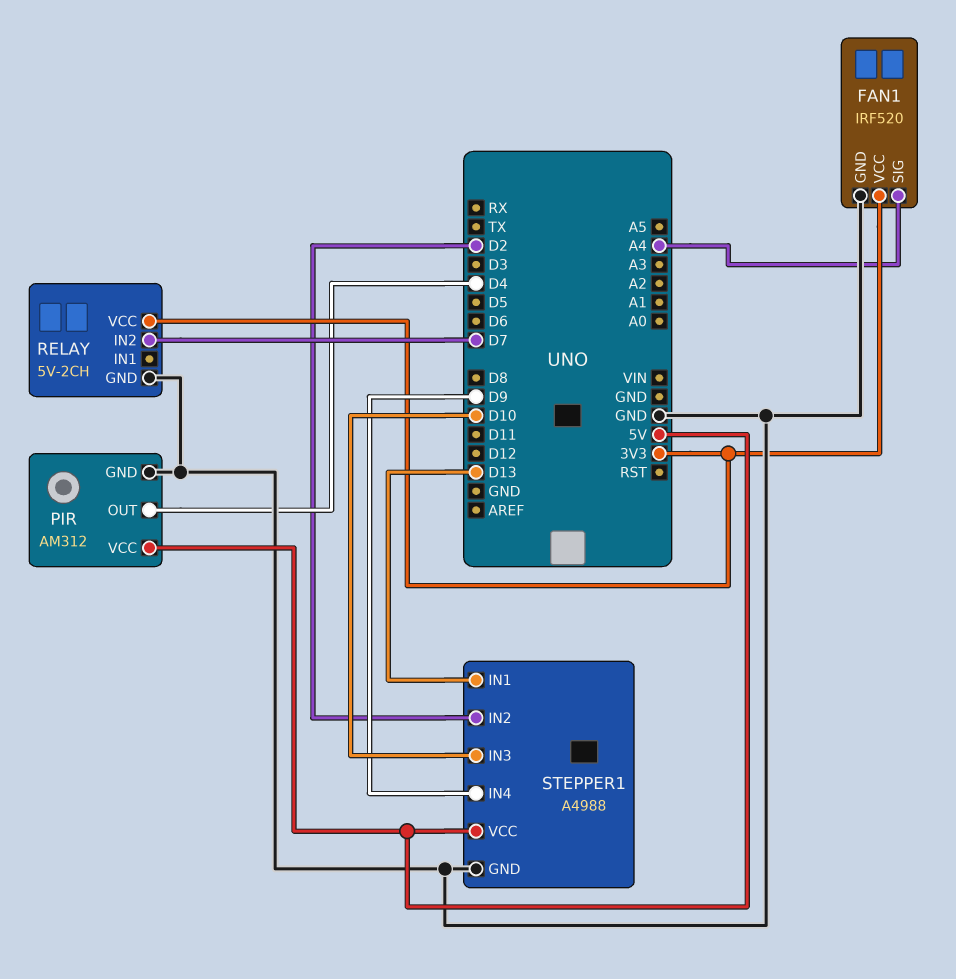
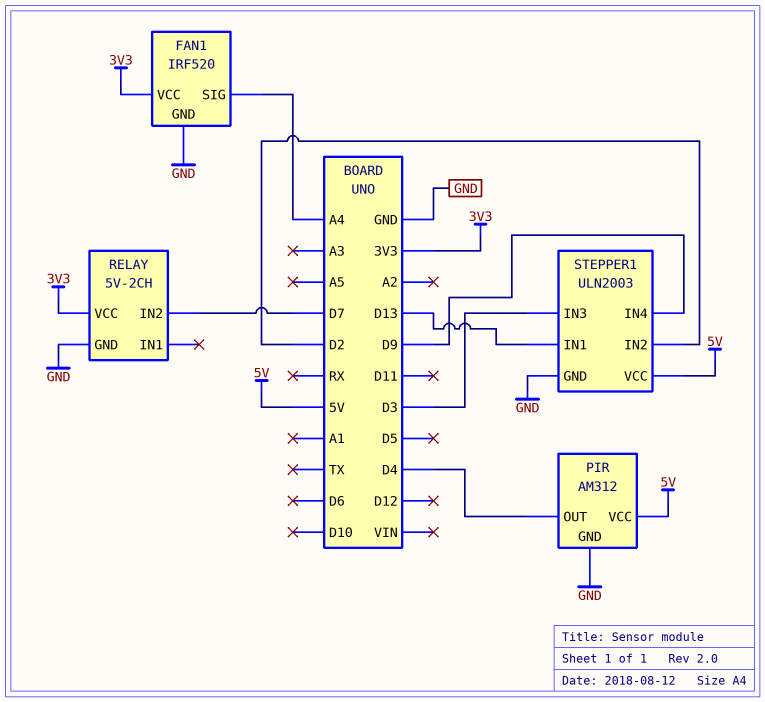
STEPPER1: A4988 -> ULN2003
STEPPER1 pin IN3: D10 -> D3

